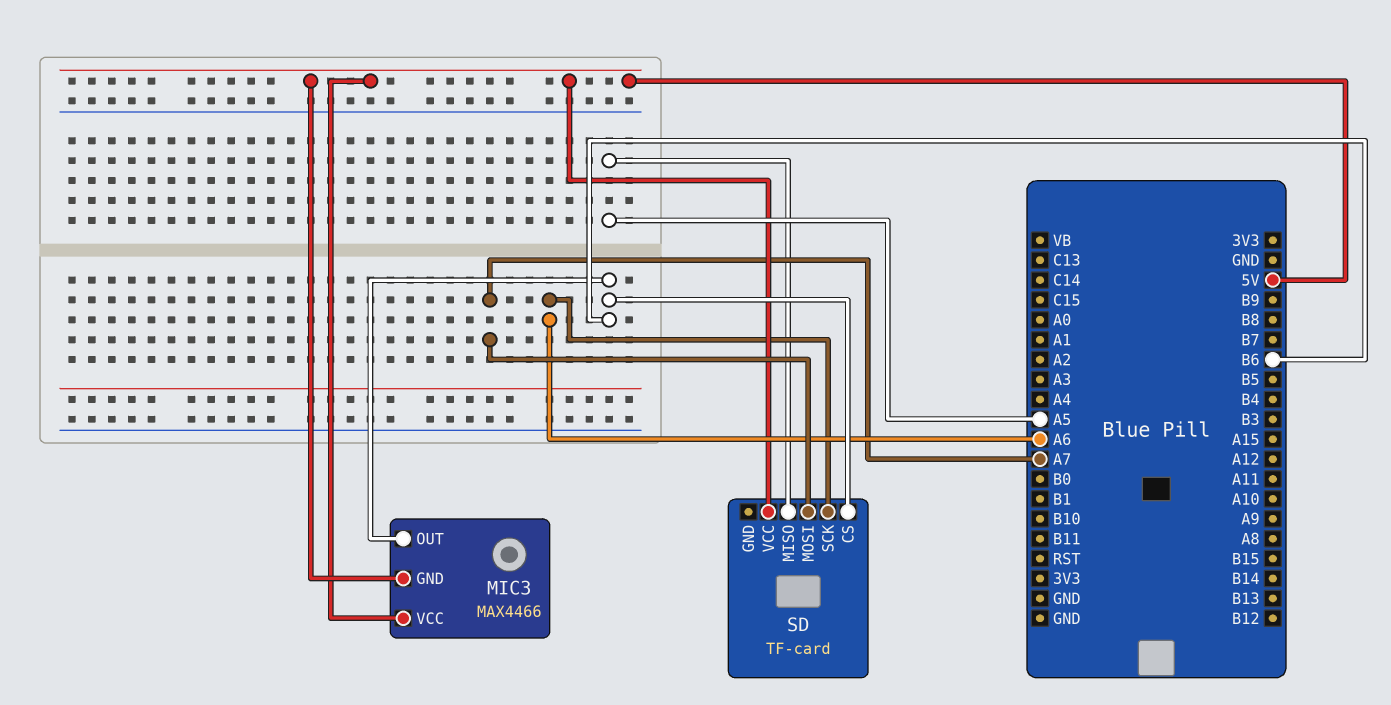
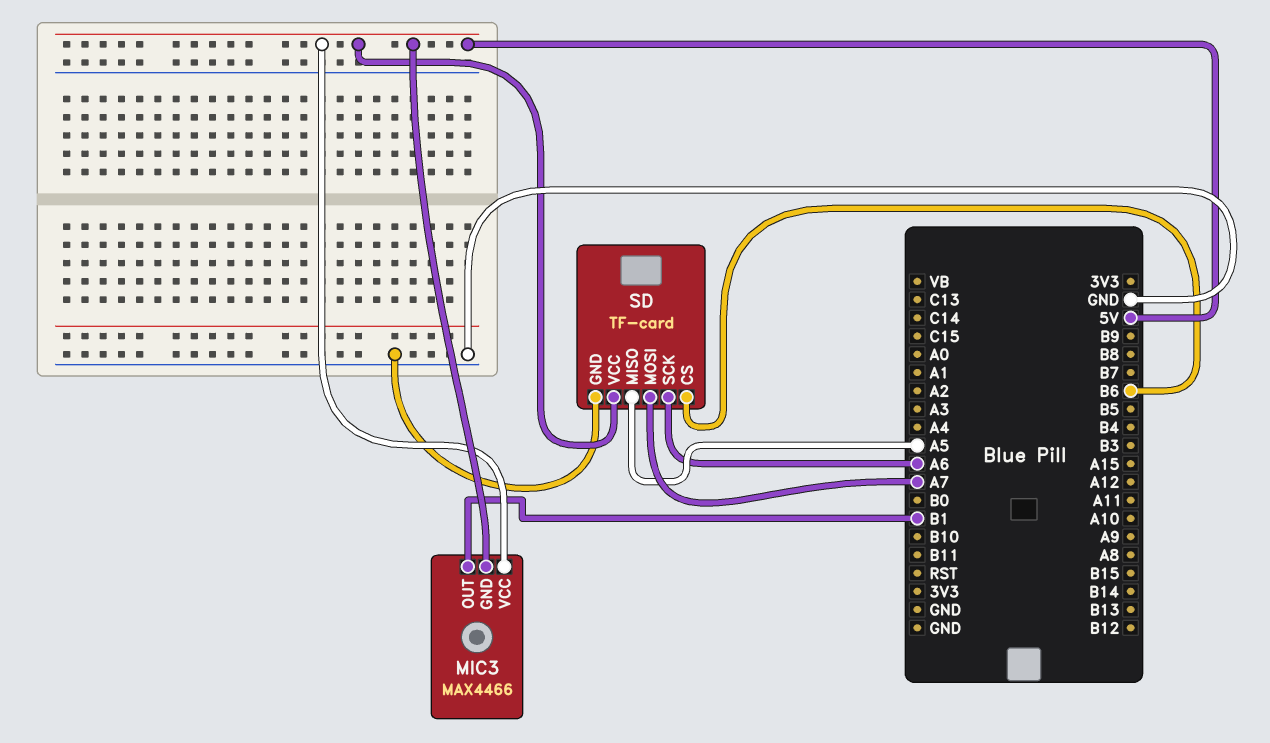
MIC3 pin OUT: B6 -> B1
SD pin GND: none -> GND

